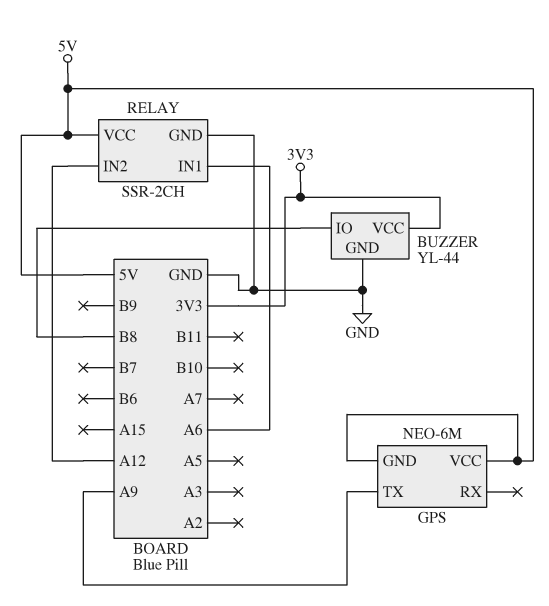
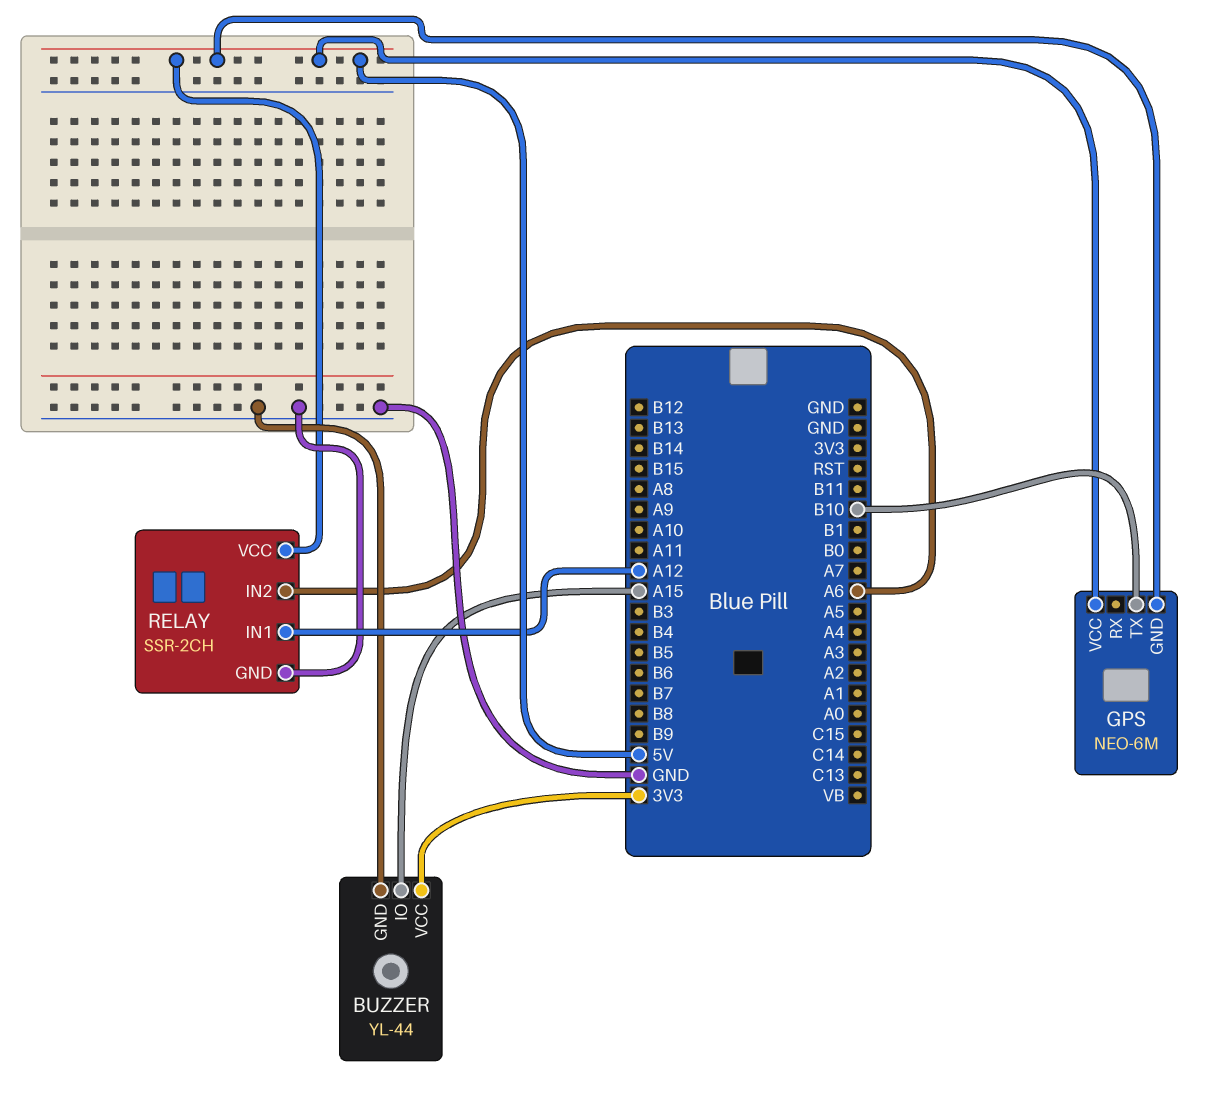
BUZZER pin IO: B8 -> A15
GPS pin TX: A9 -> B10
RELAY pin IN1: A6 -> A12
RELAY pin IN2: A12 -> A6

